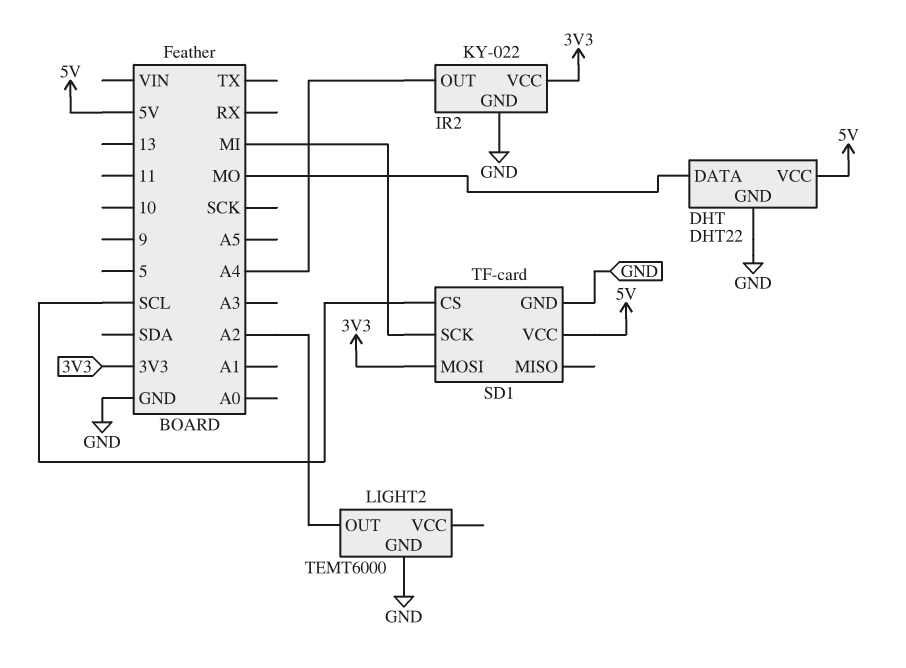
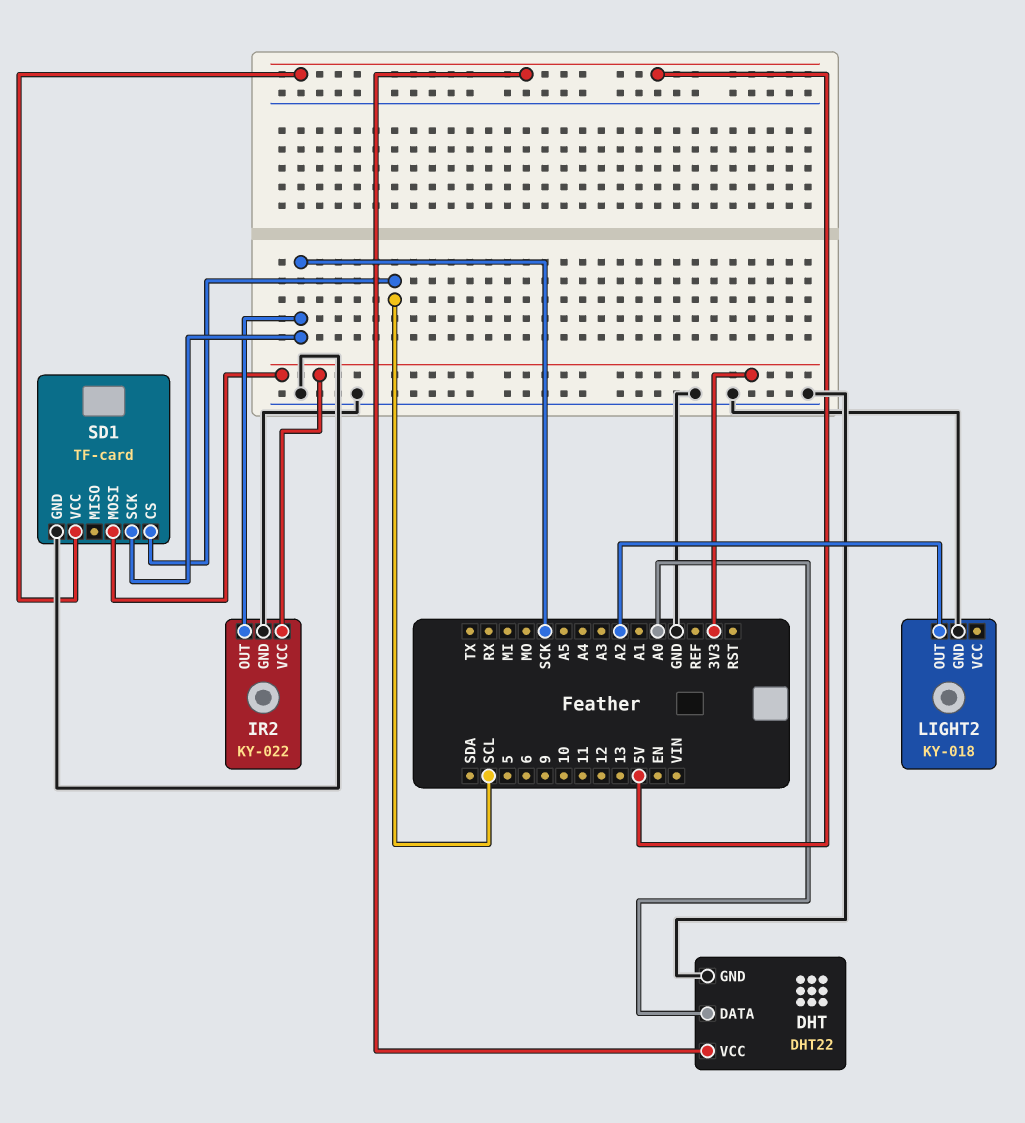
DHT pin DATA: MO -> A0
IR2 pin OUT: A4 -> SCK
LIGHT2: TEMT6000 -> KY-018
SD1 pin SCK: MI -> SCK

